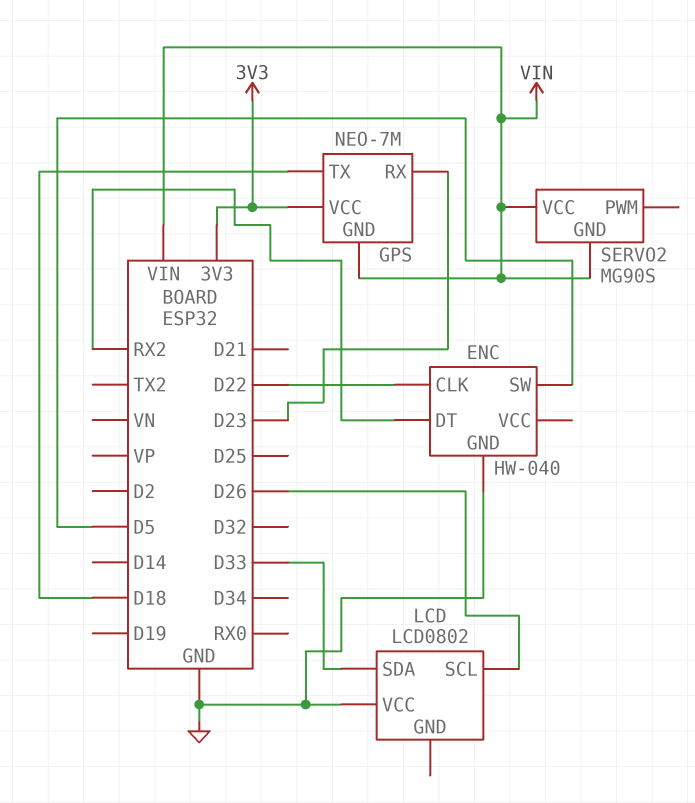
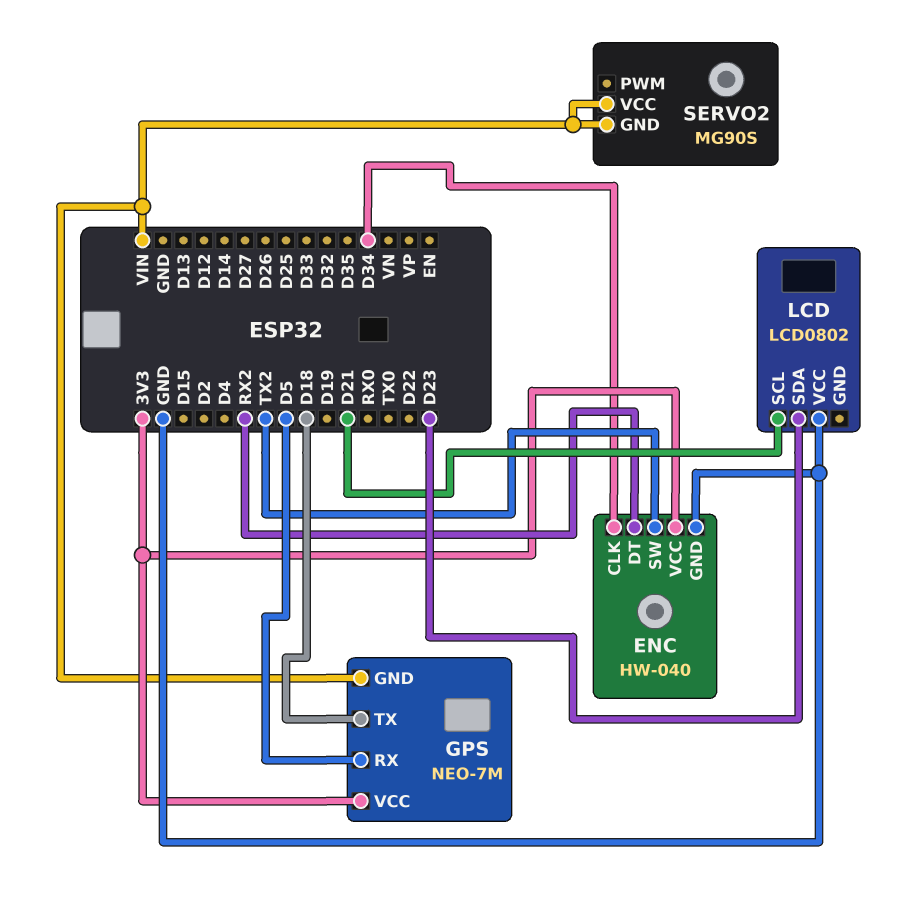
ENC pin CLK: D22 -> D34
ENC pin SW: D5 -> TX2
ENC pin VCC: none -> 3V3
GPS pin RX: D23 -> D5
LCD pin SCL: D26 -> D21
LCD pin SDA: D33 -> D23

